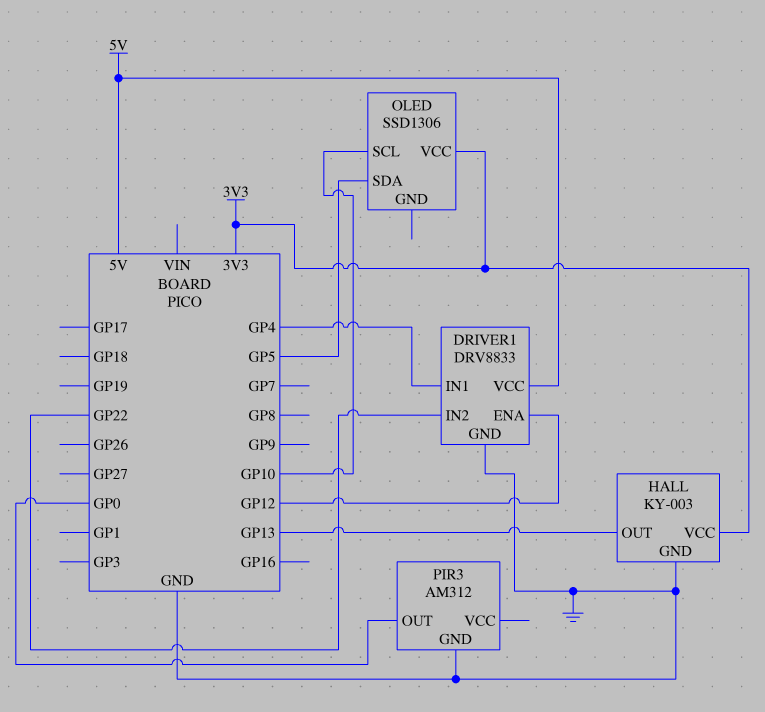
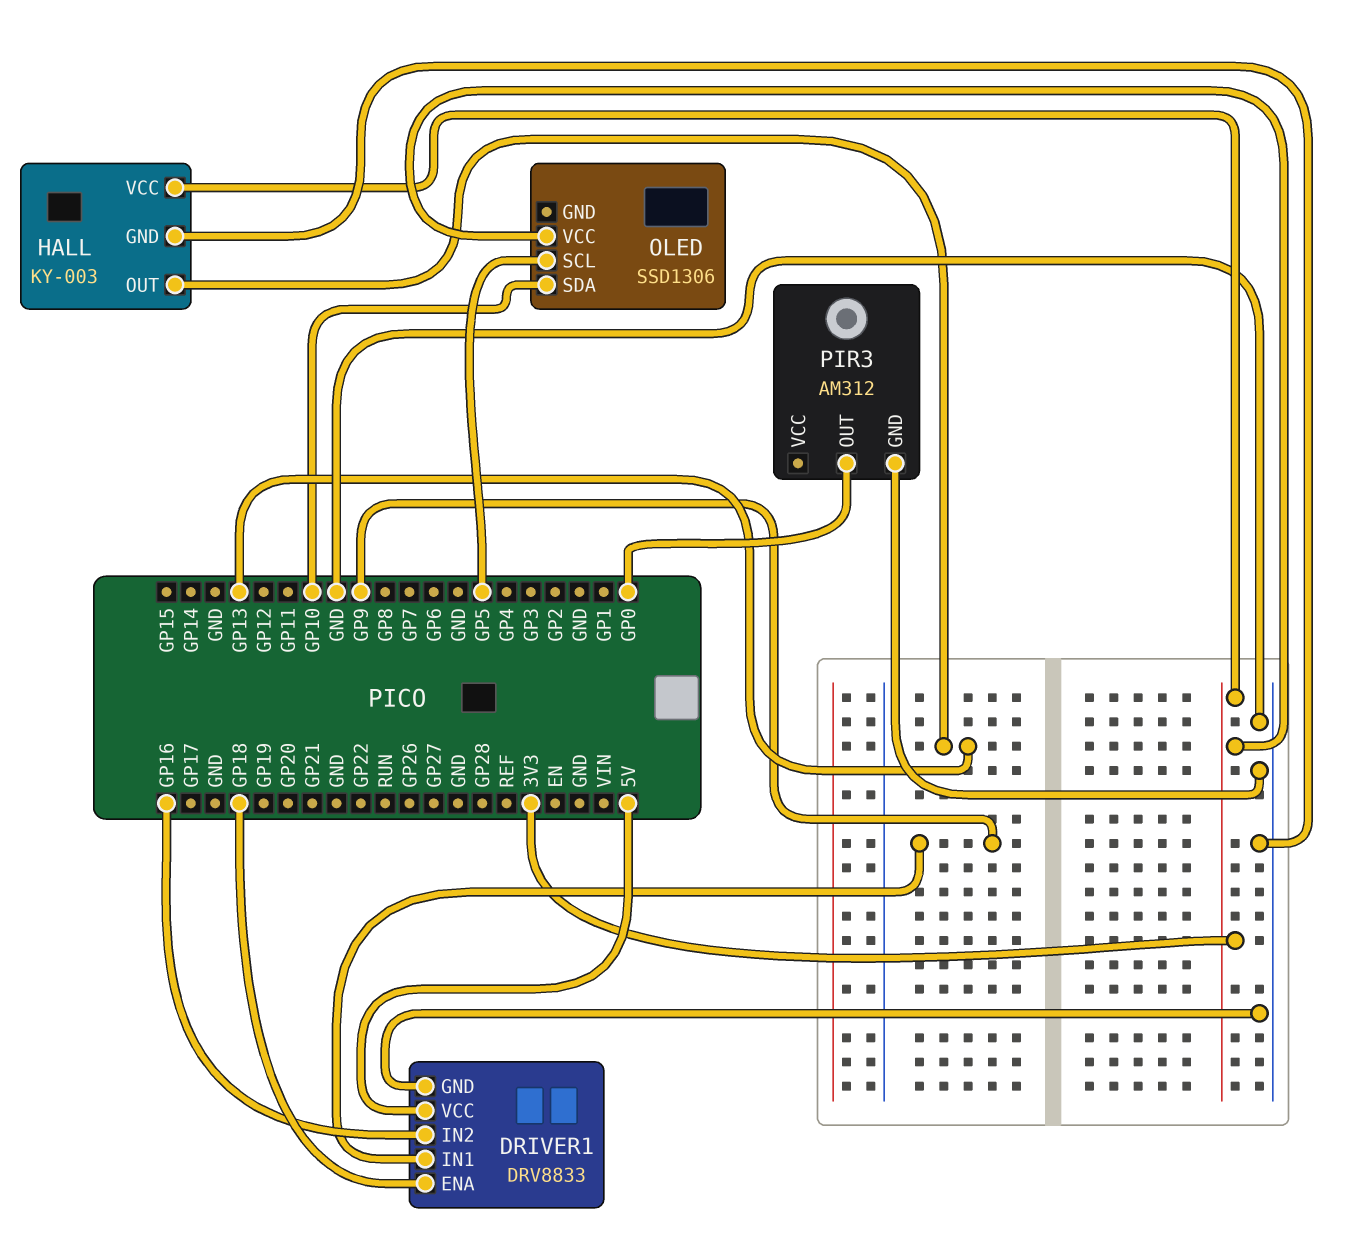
DRIVER1 pin ENA: GP12 -> GP18
DRIVER1 pin IN1: GP4 -> GP9
DRIVER1 pin IN2: GP22 -> GP16
OLED pin SCL: GP10 -> GP5
OLED pin SDA: GP5 -> GP10

